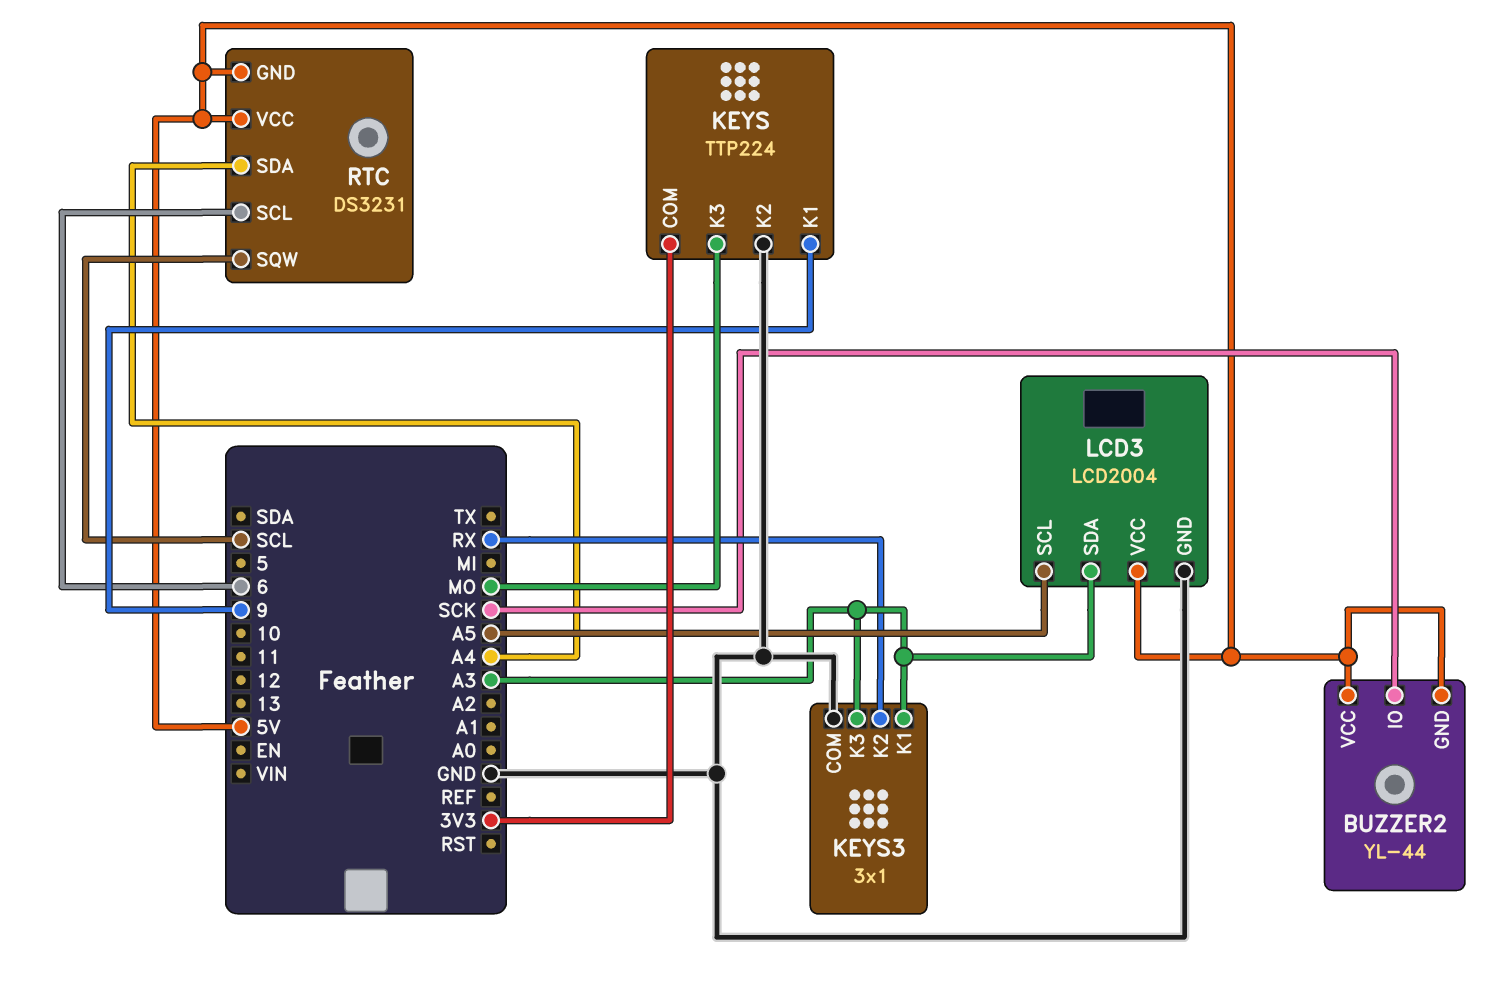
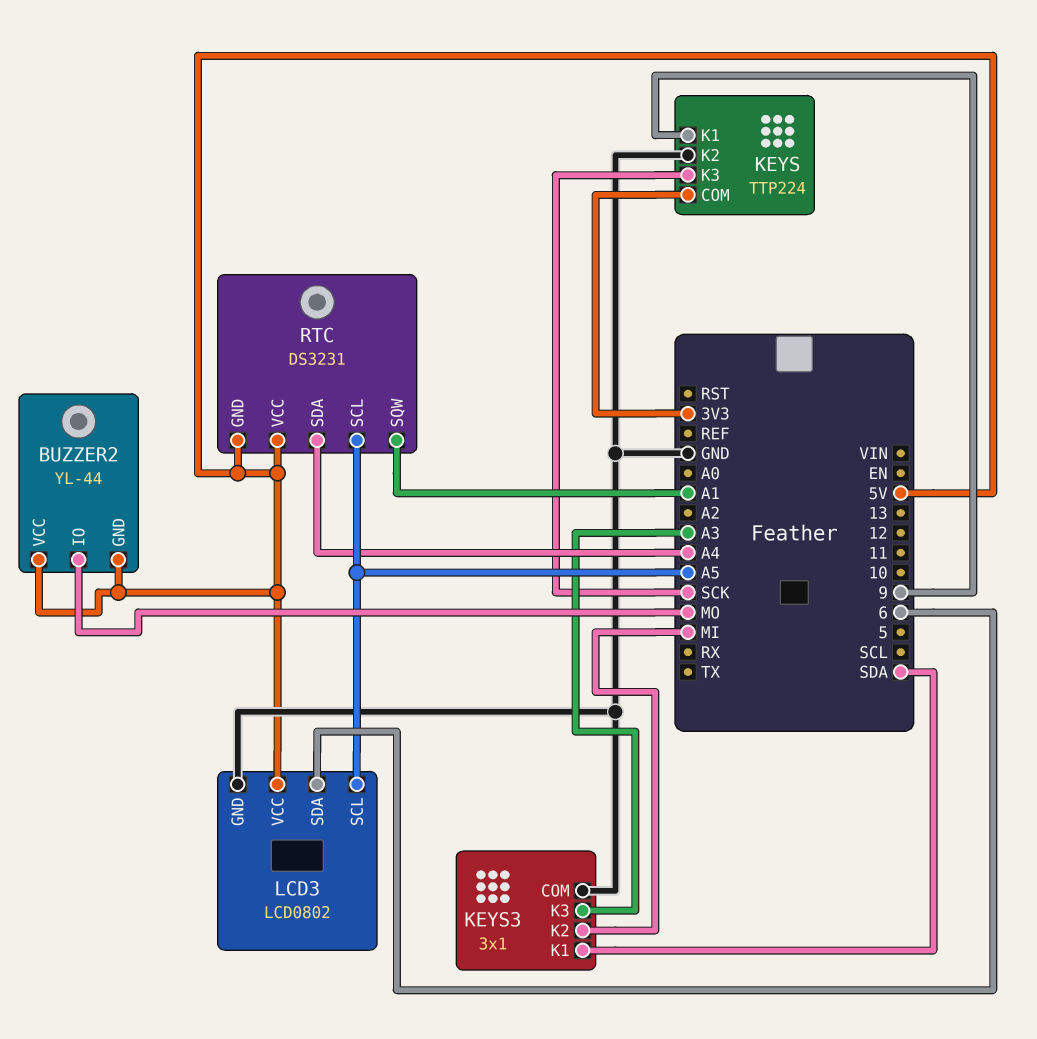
BUZZER2 pin IO: SCK -> MO
KEYS pin K3: MO -> SCK
KEYS3 pin K1: A3 -> SDA
KEYS3 pin K2: RX -> MI
LCD3: LCD2004 -> LCD0802
LCD3 pin SDA: A3 -> 6
RTC pin SCL: 6 -> A5
RTC pin SQW: SCL -> A1

